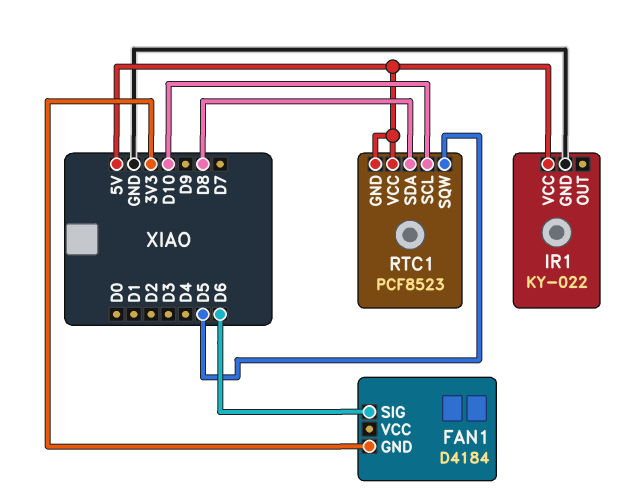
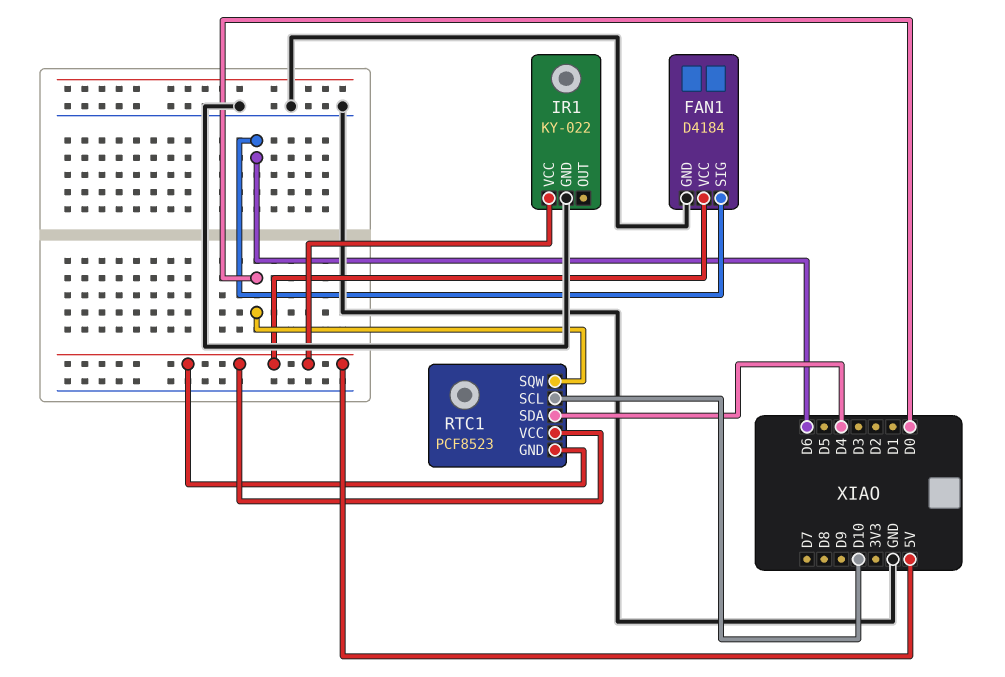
FAN1 pin GND: 3V3 -> GND
FAN1 pin VCC: none -> 5V
RTC1 pin SDA: D8 -> D4
RTC1 pin SQW: D5 -> D0

